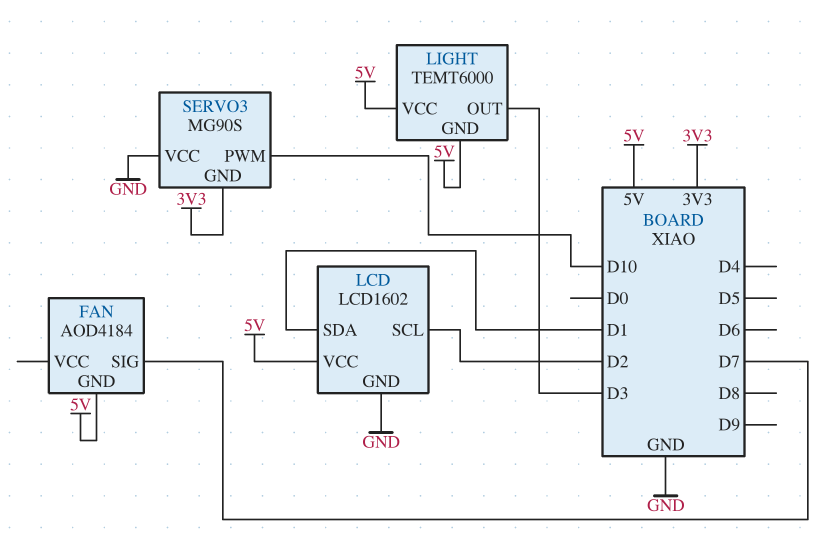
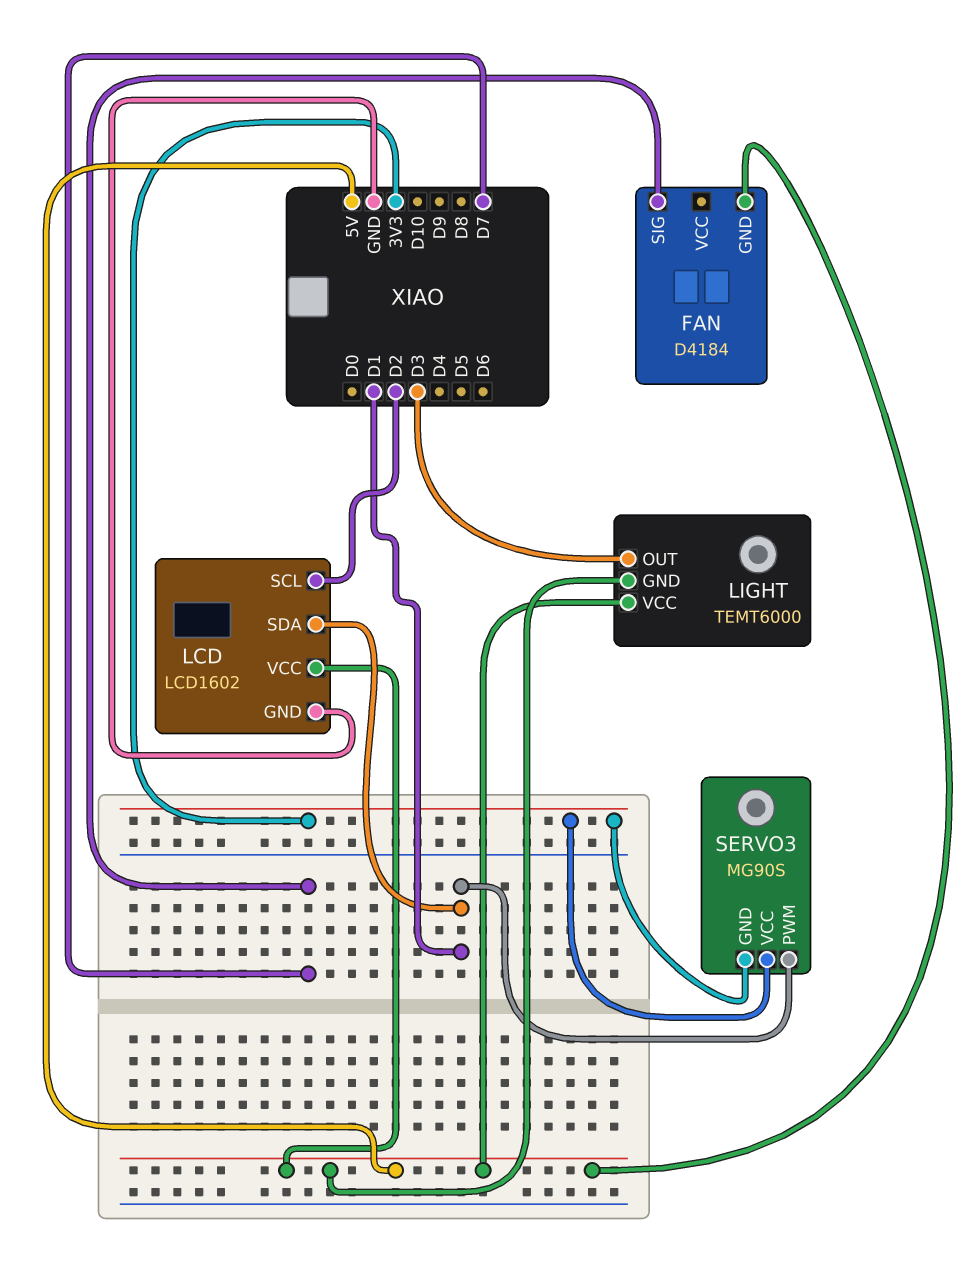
FAN: AOD4184 -> D4184
SERVO3 pin PWM: D10 -> D1
SERVO3 pin VCC: GND -> 3V3

